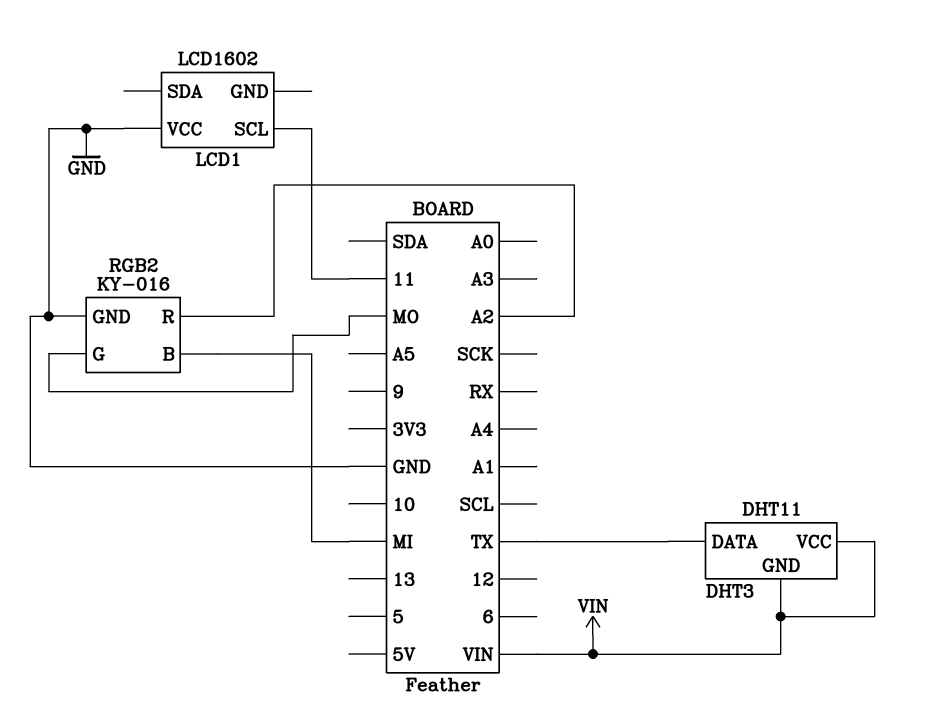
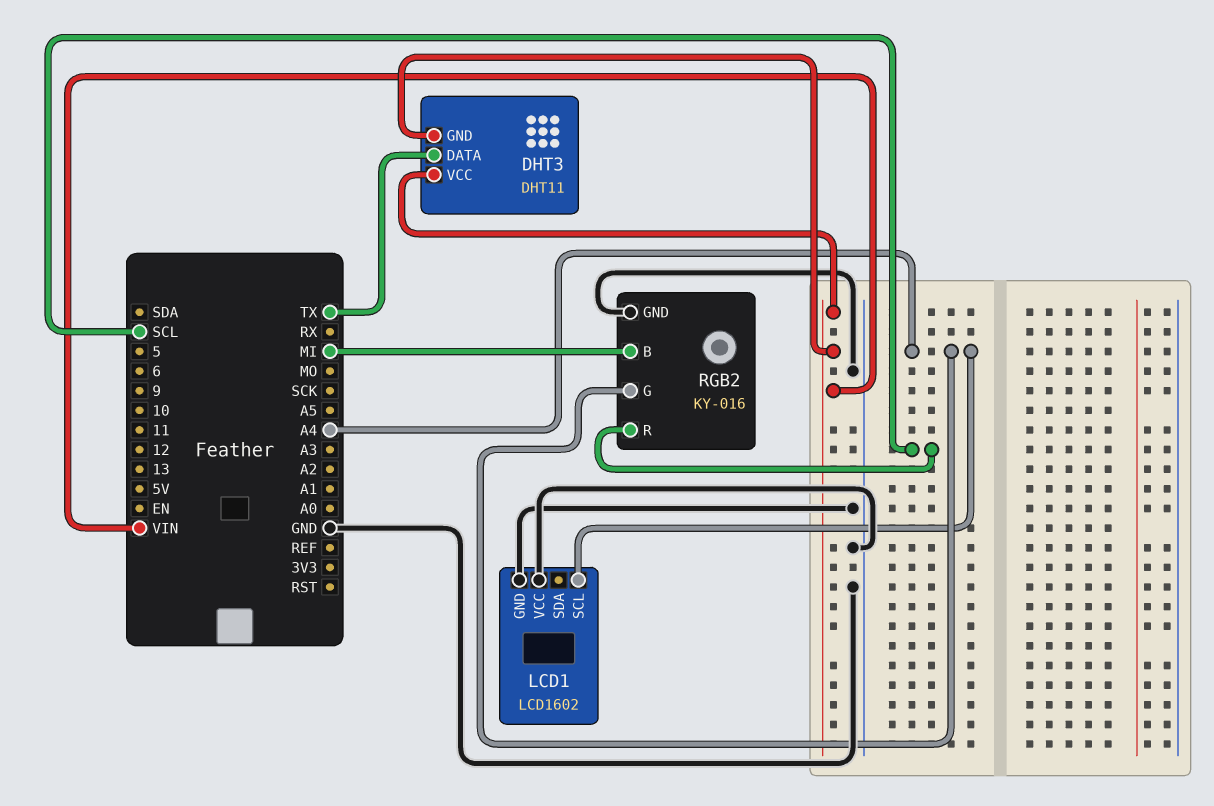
LCD1 pin GND: none -> GND
LCD1 pin SCL: 11 -> A4
RGB2 pin G: MO -> A4
RGB2 pin R: A2 -> SCL

